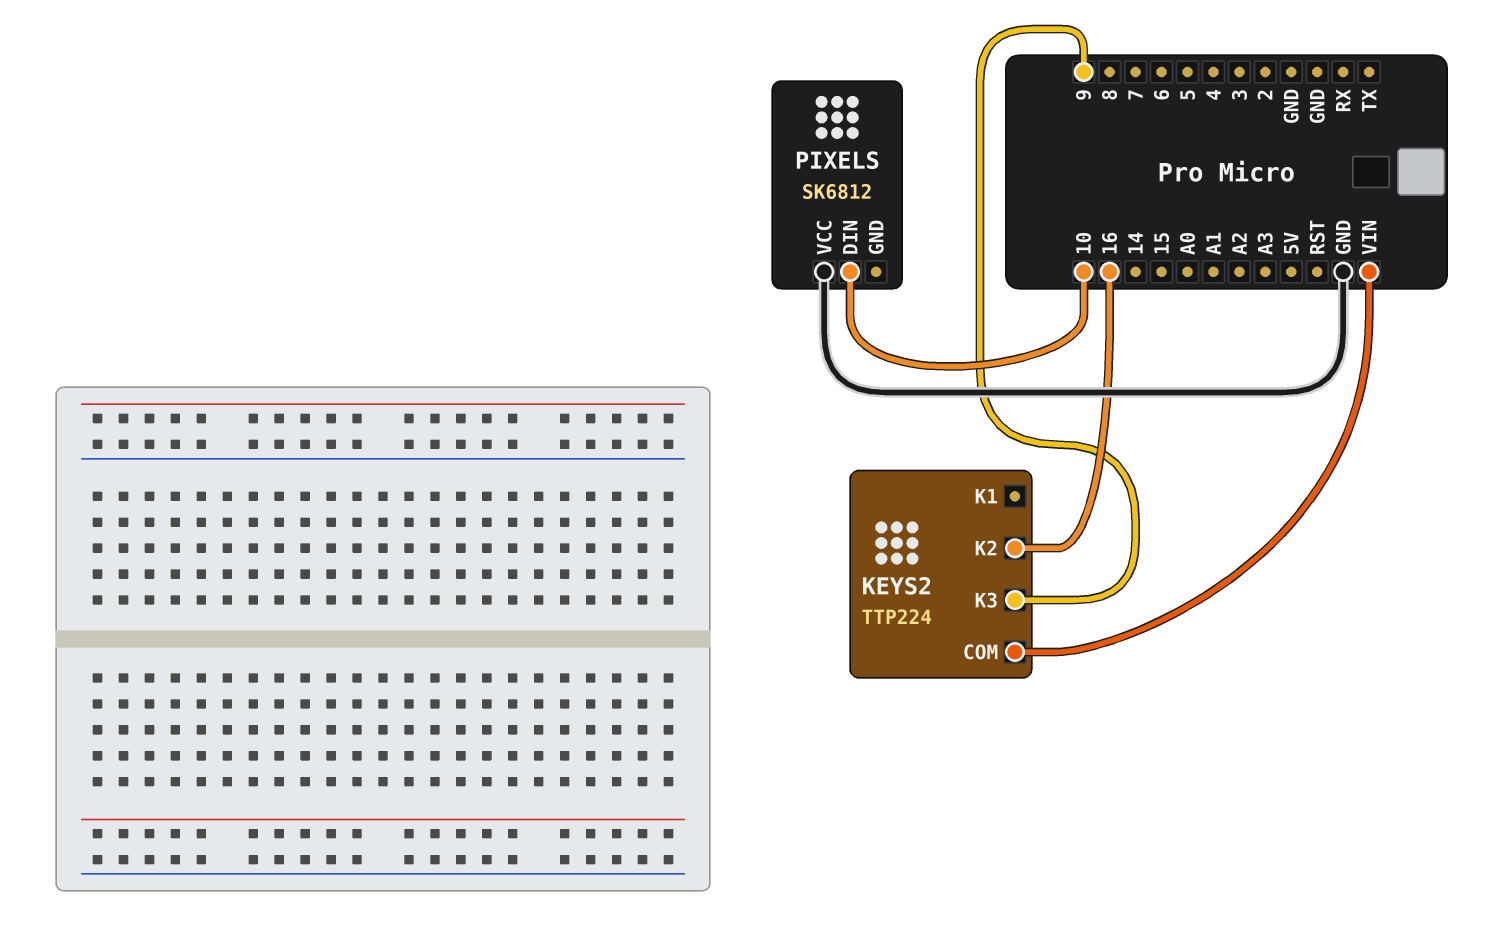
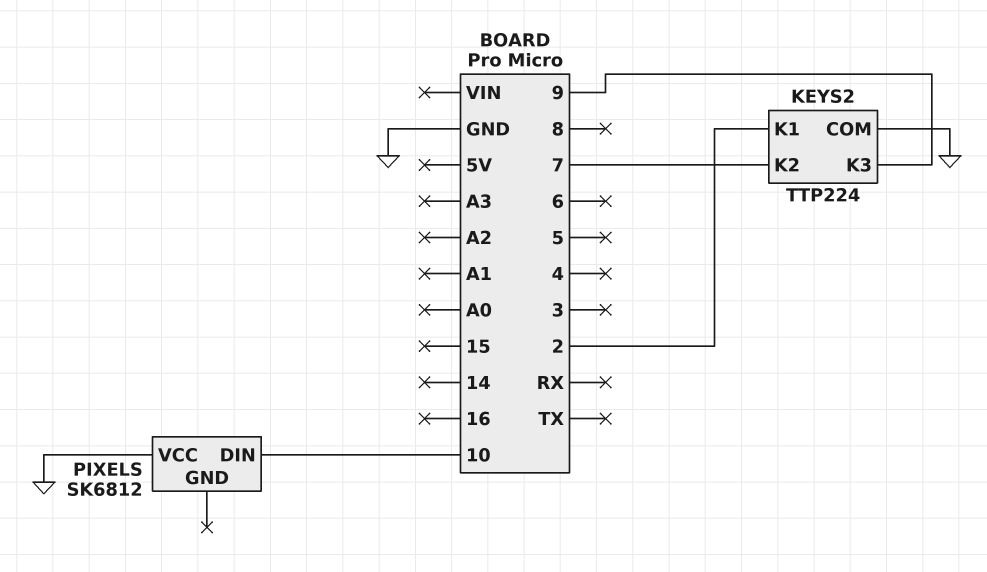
KEYS2 pin COM: VIN -> GND
KEYS2 pin K1: none -> 2
KEYS2 pin K2: 16 -> 7

